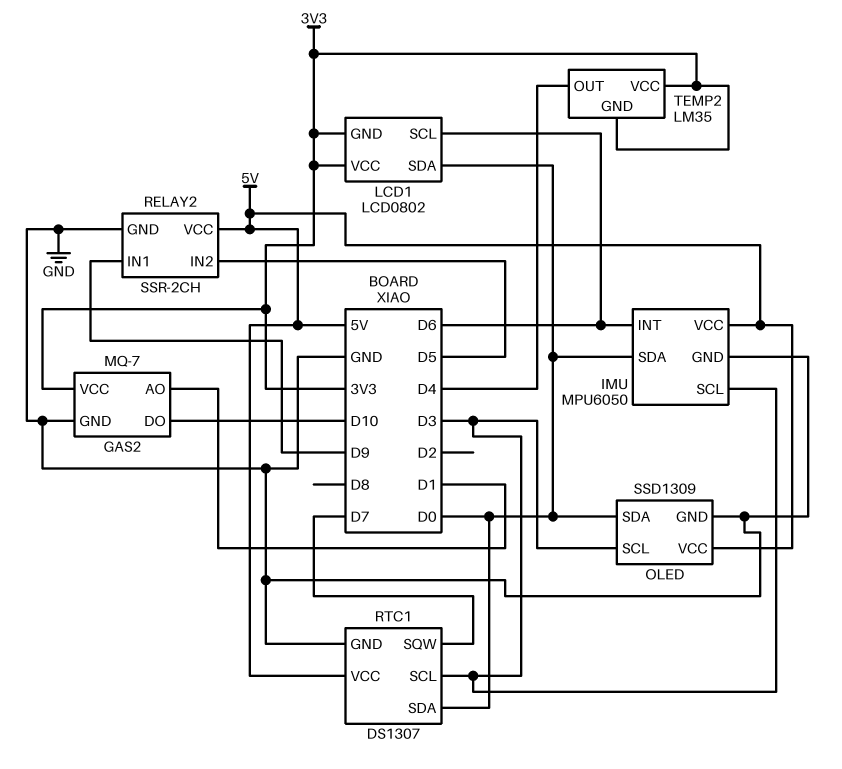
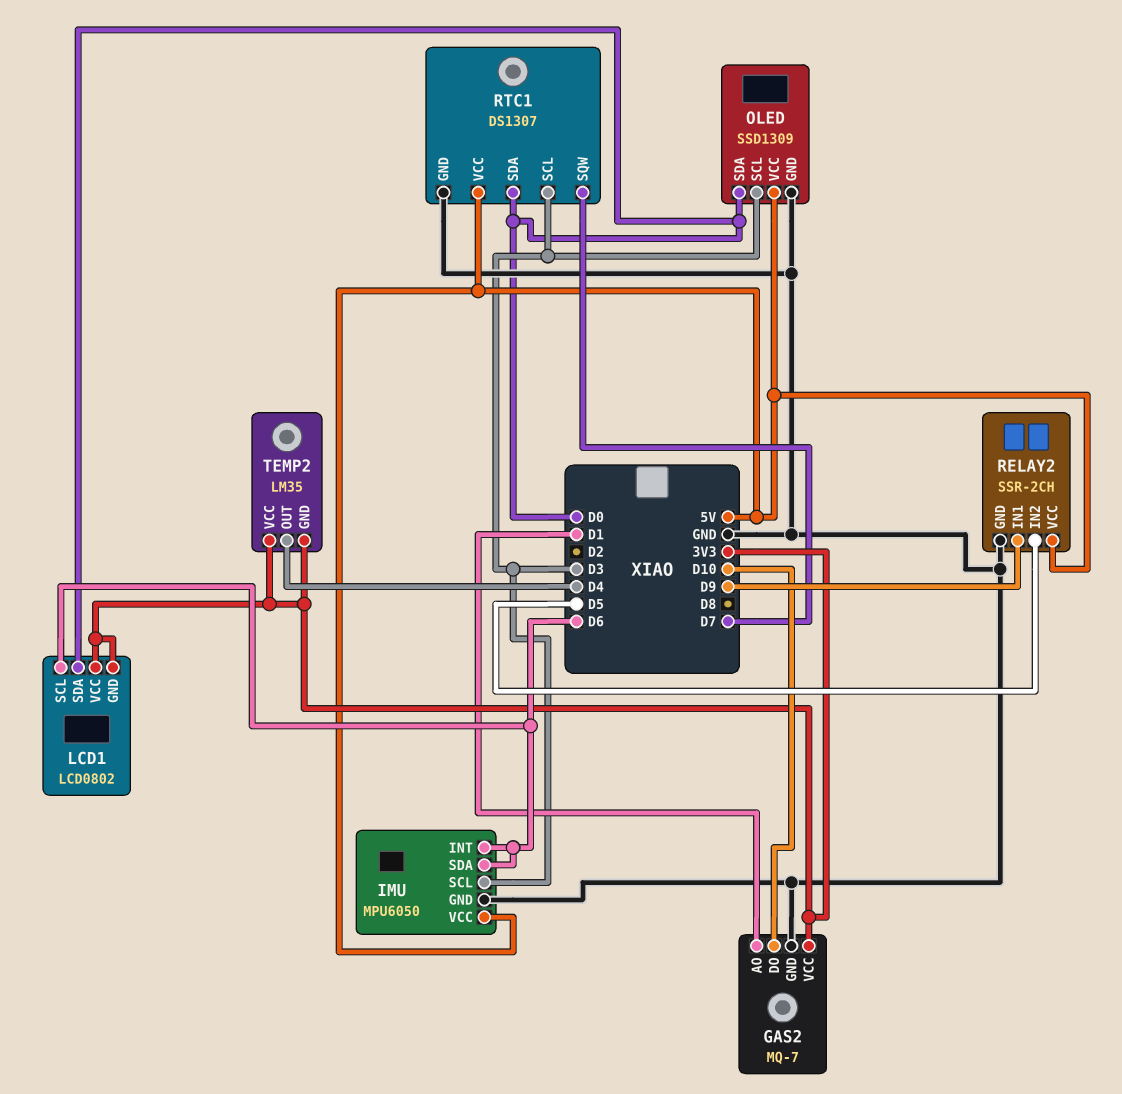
IMU pin SDA: D0 -> D6

